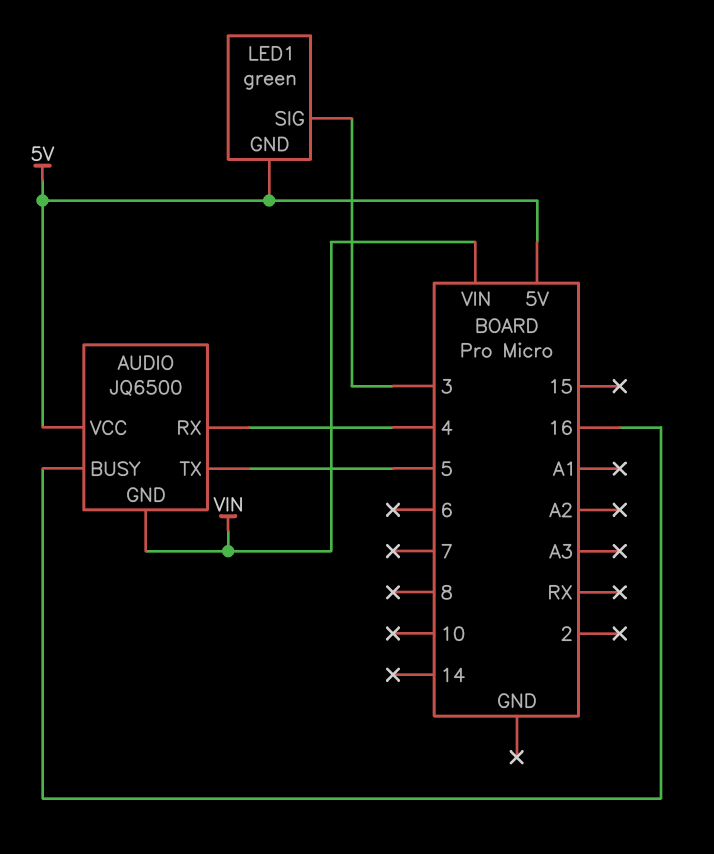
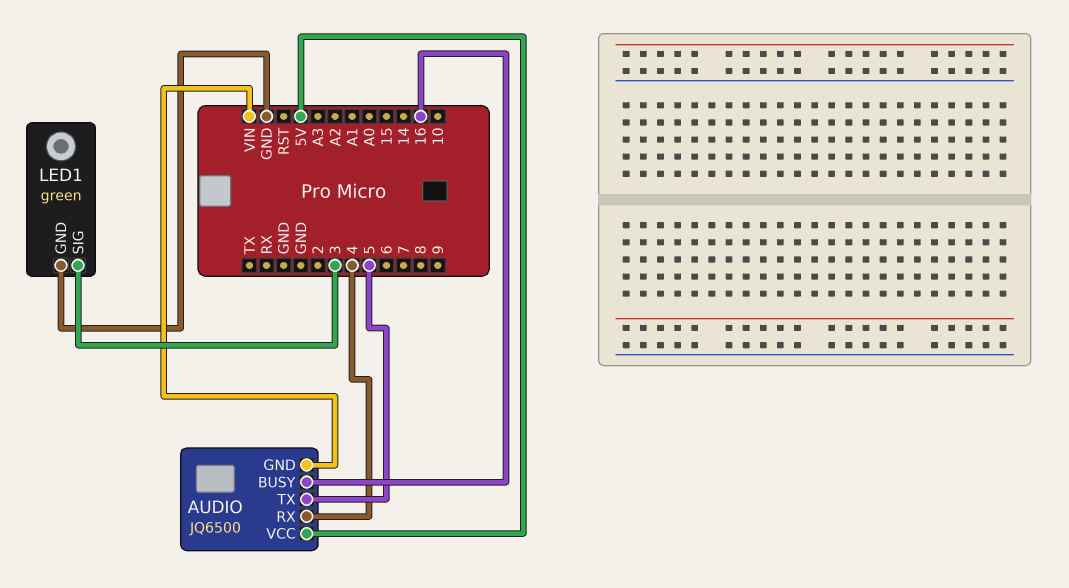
LED1 pin GND: 5V -> GND

